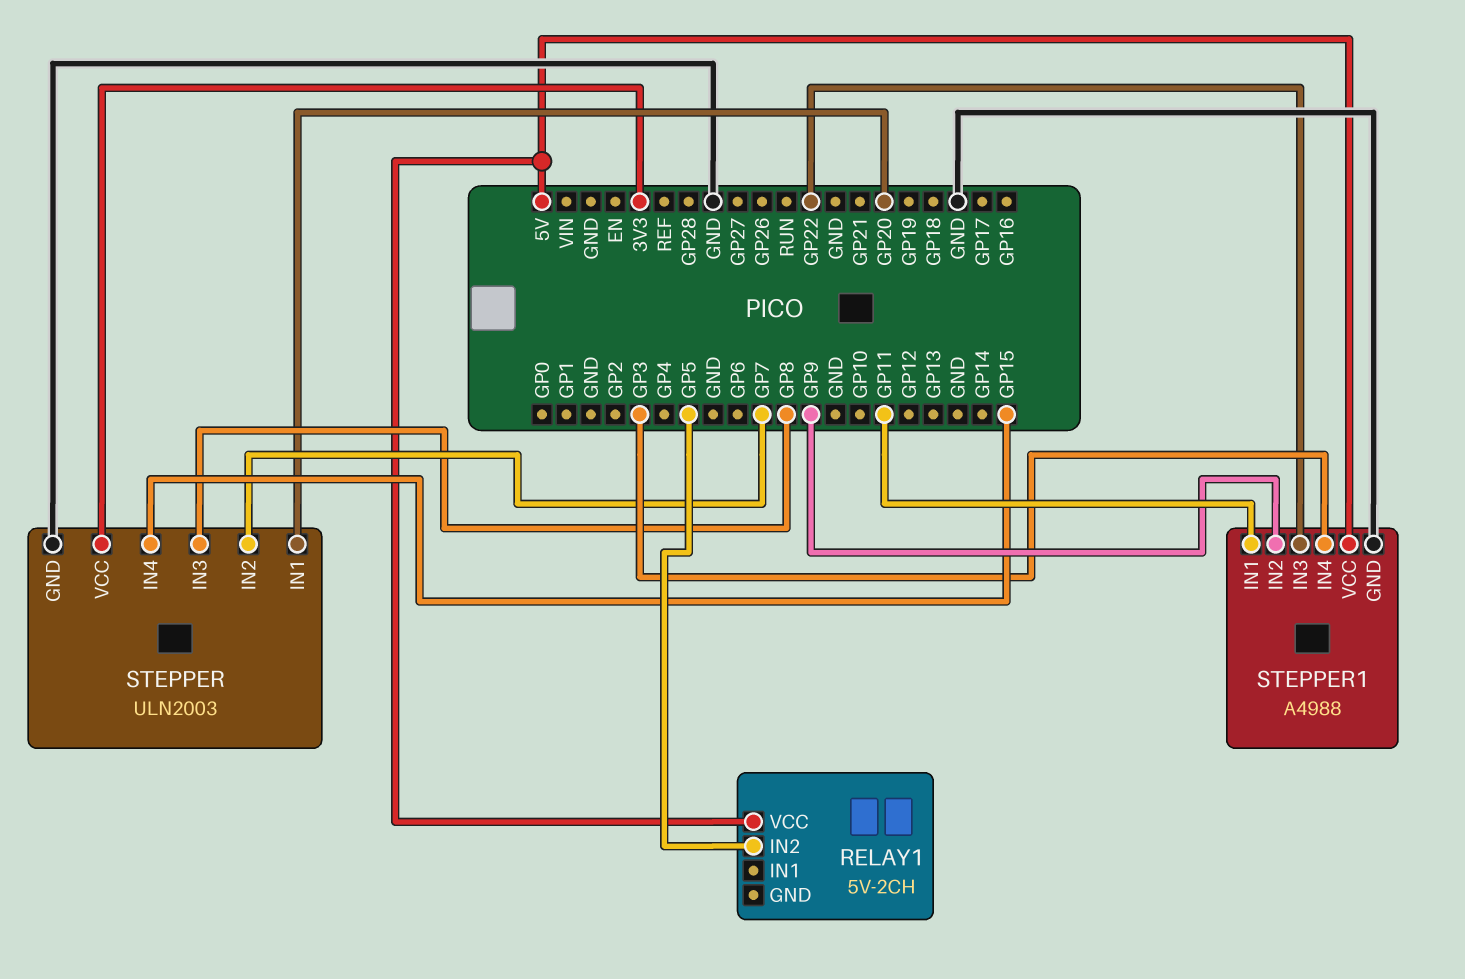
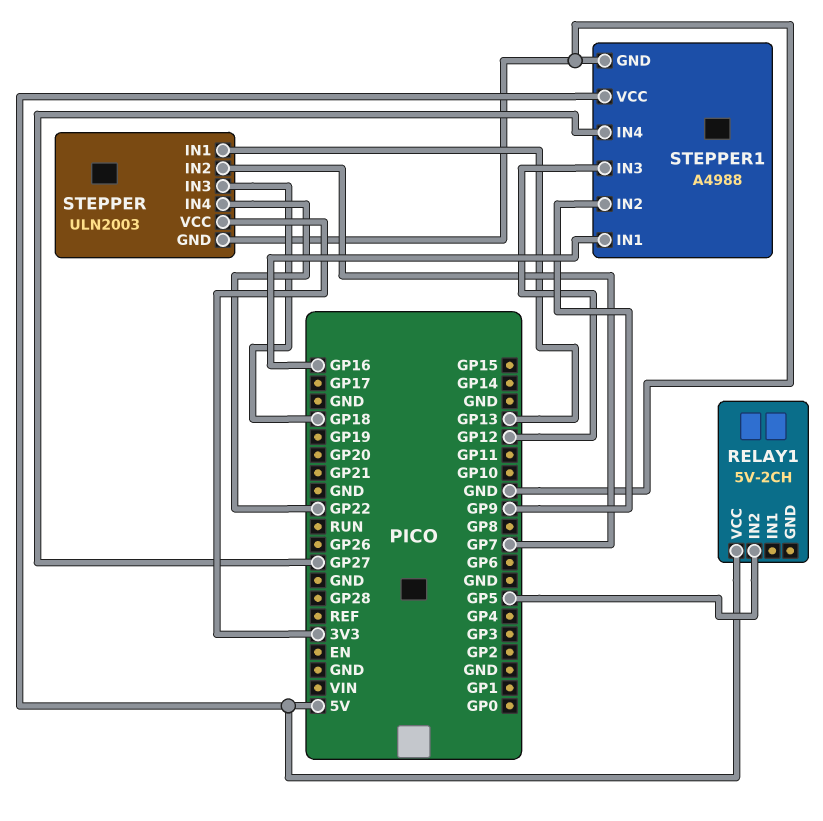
STEPPER pin IN1: GP20 -> GP13
STEPPER pin IN3: GP8 -> GP18
STEPPER pin IN4: GP15 -> GP22
STEPPER1 pin IN1: GP11 -> GP16
STEPPER1 pin IN3: GP22 -> GP12
STEPPER1 pin IN4: GP3 -> GP27

